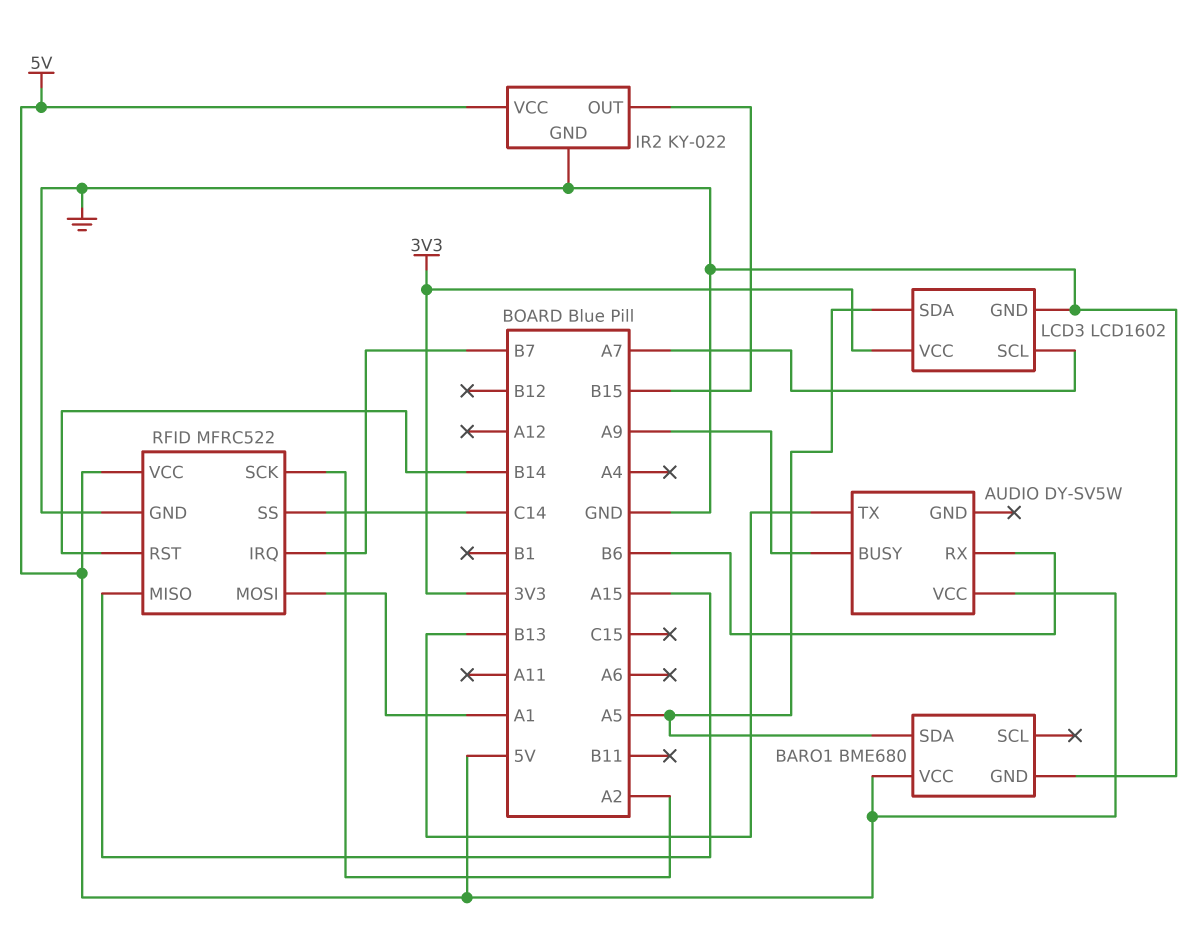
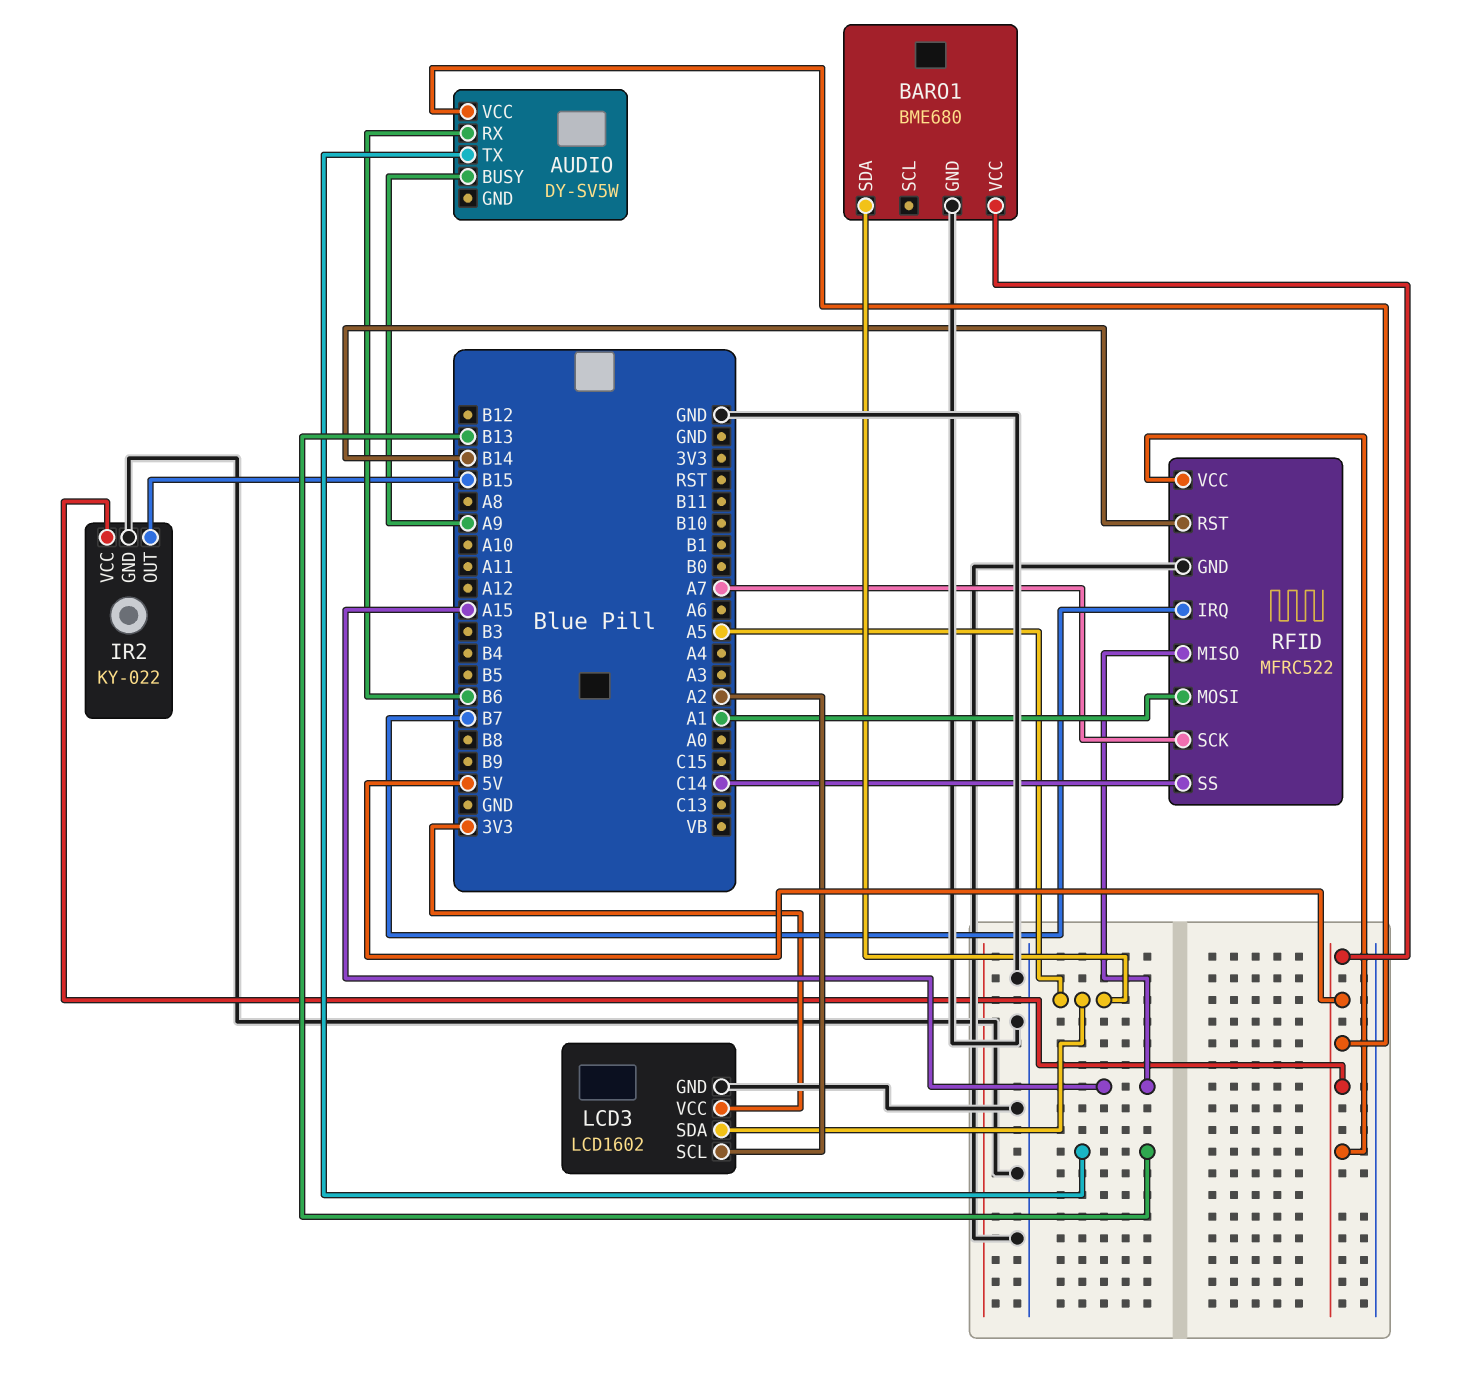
LCD3 pin SCL: A7 -> A2
RFID pin SCK: A2 -> A7

